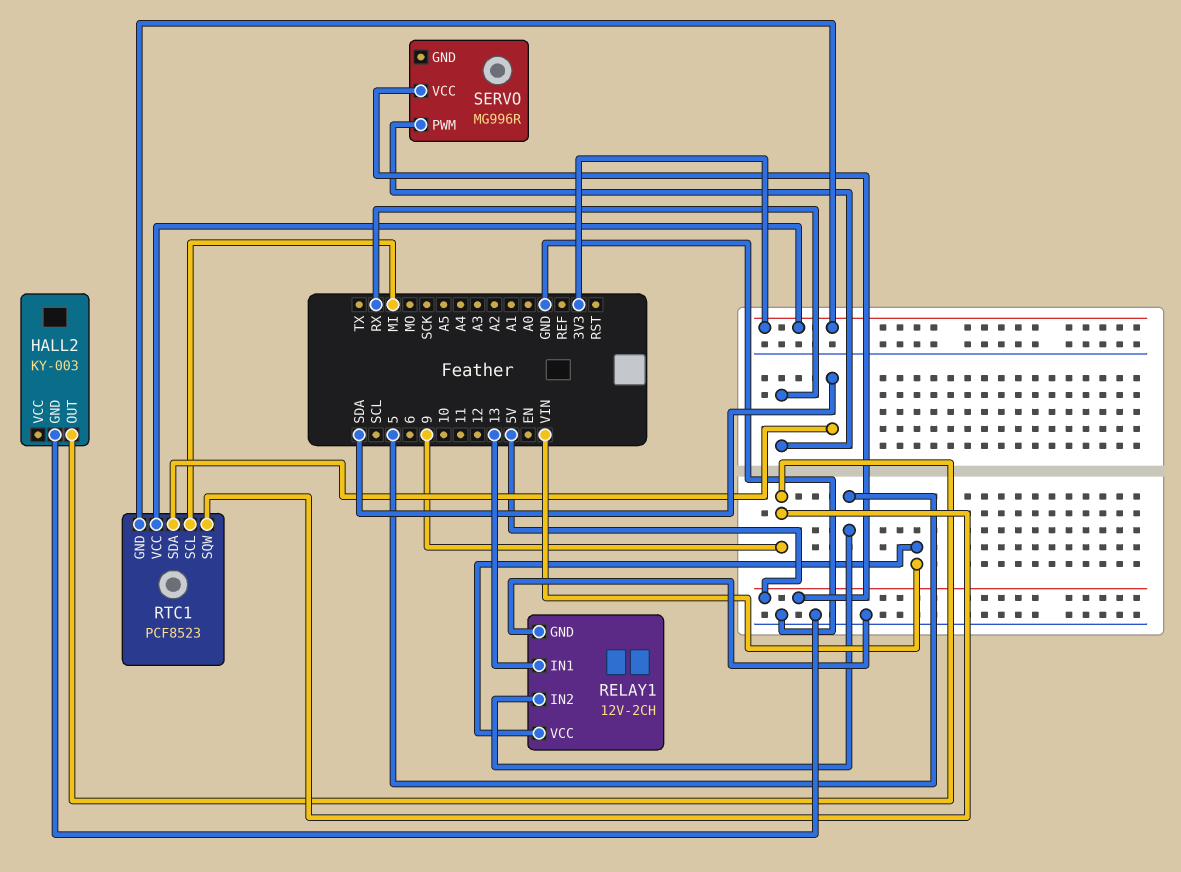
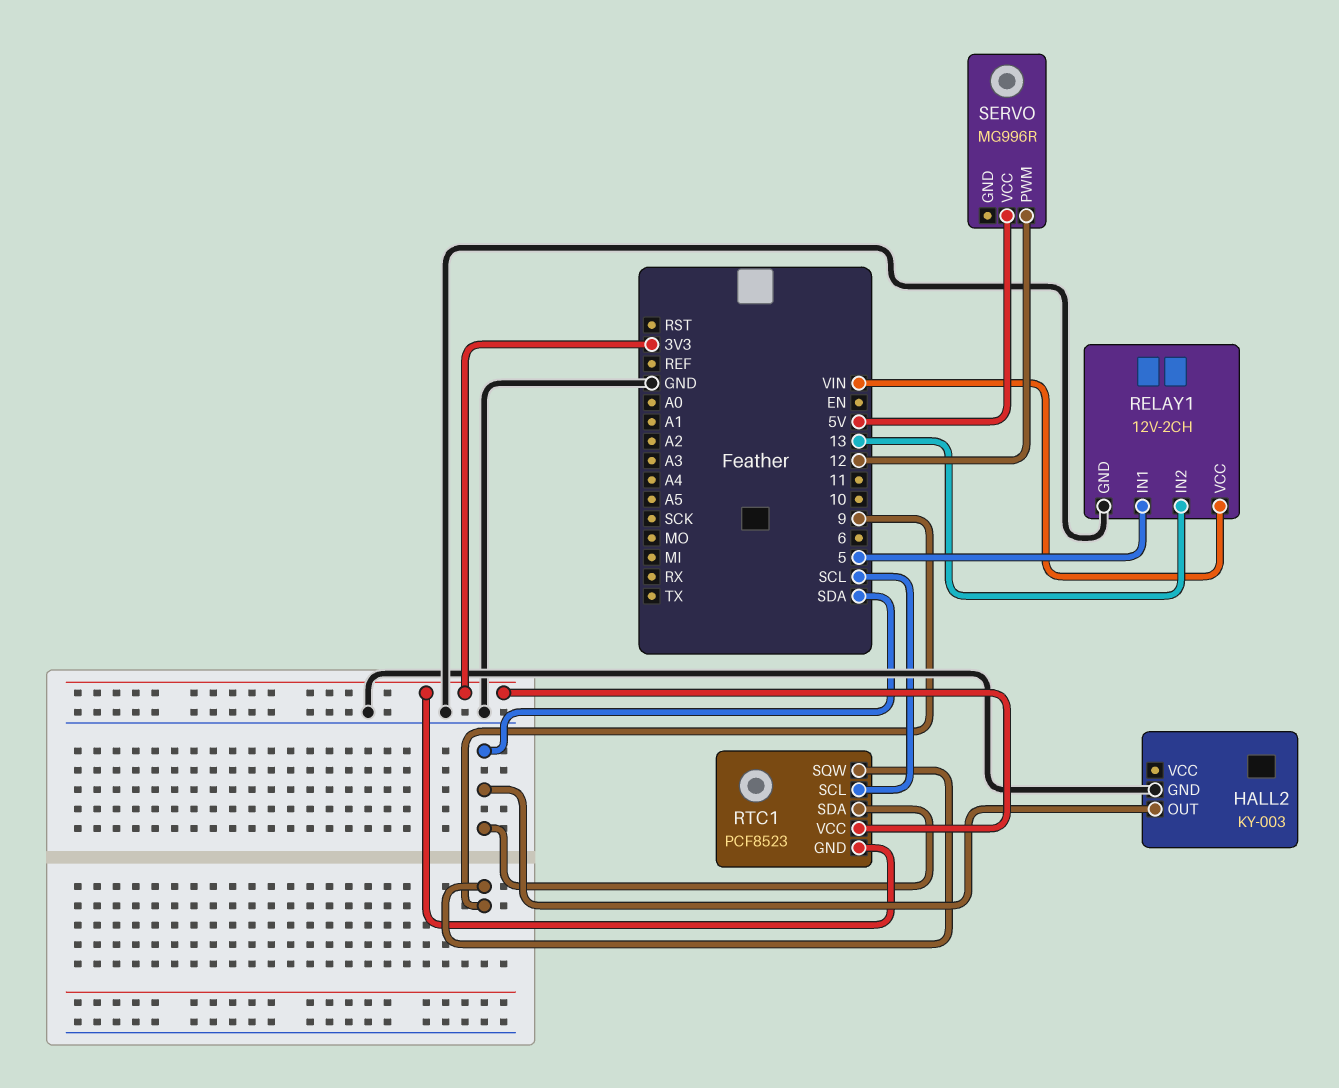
HALL2 pin OUT: 9 -> SDA
RELAY1 pin IN1: 13 -> 5
RELAY1 pin IN2: 5 -> 13
RTC1 pin SCL: MI -> SCL
SERVO pin PWM: RX -> 12

